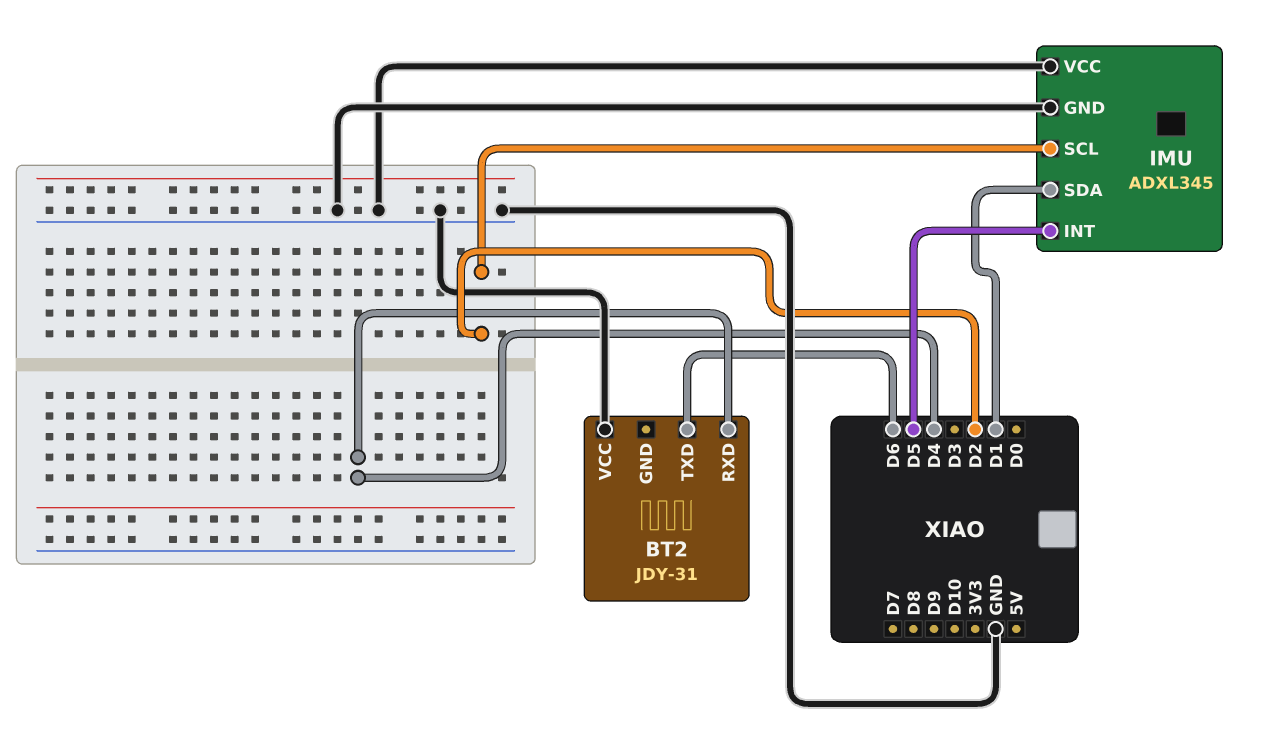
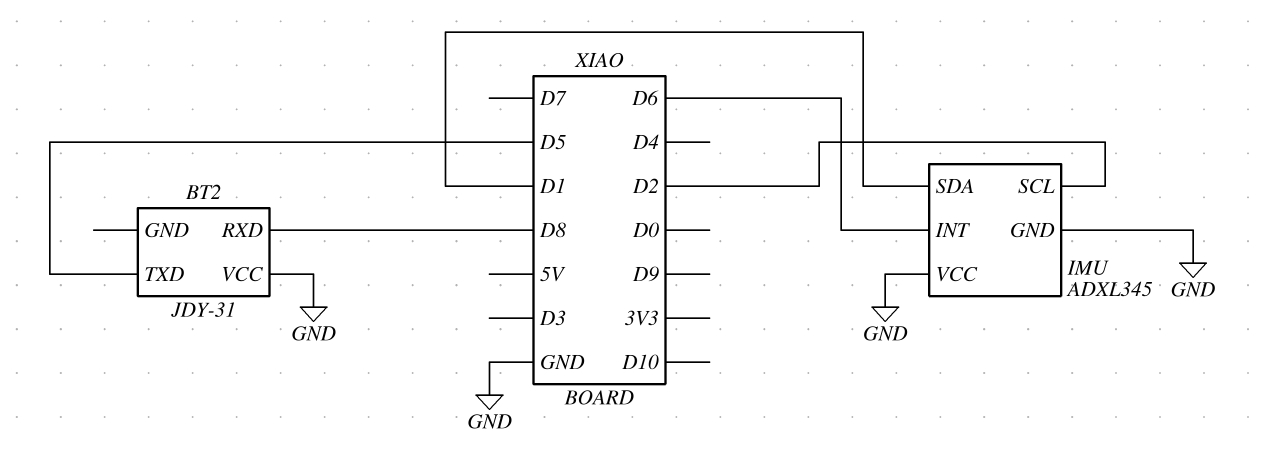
BT2 pin RXD: D4 -> D8
BT2 pin TXD: D6 -> D5
IMU pin INT: D5 -> D6

